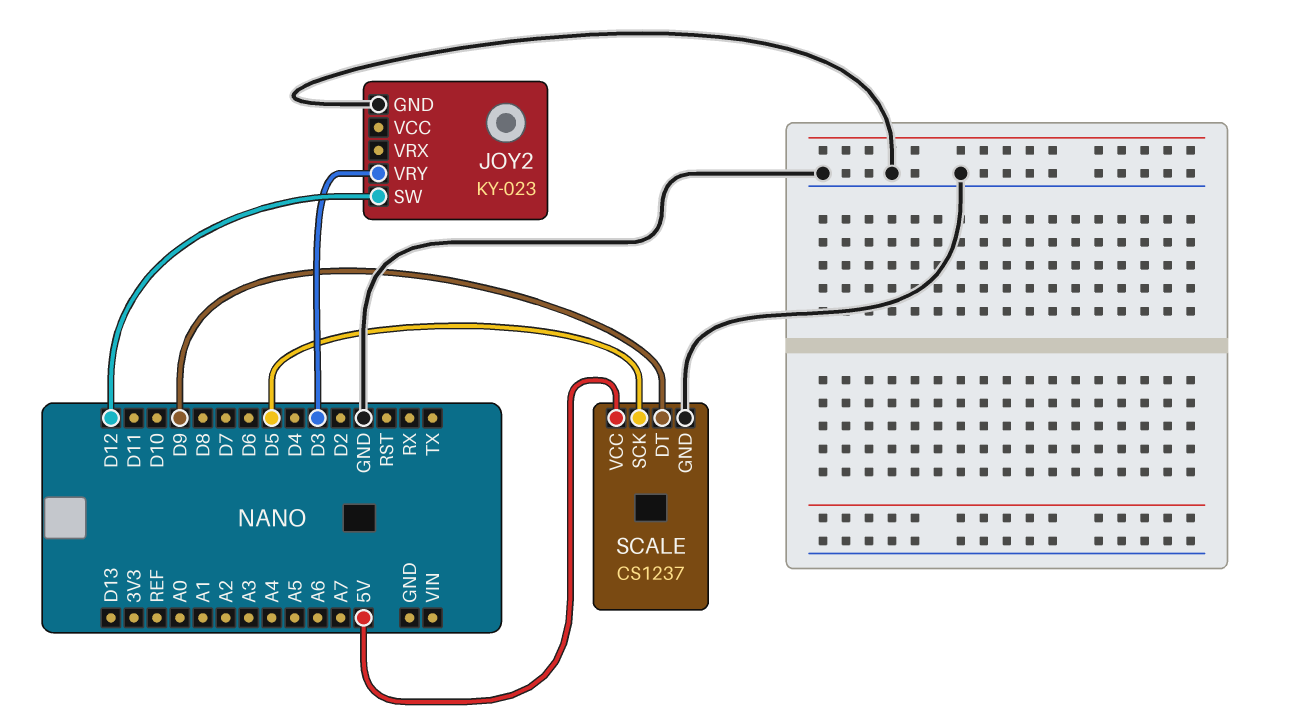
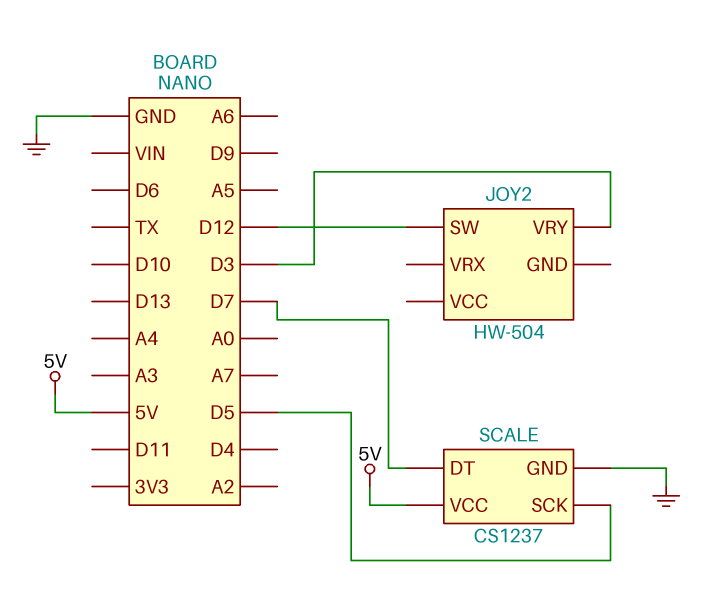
JOY2: KY-023 -> HW-504
JOY2 pin GND: GND -> none
SCALE pin DT: D9 -> D7

